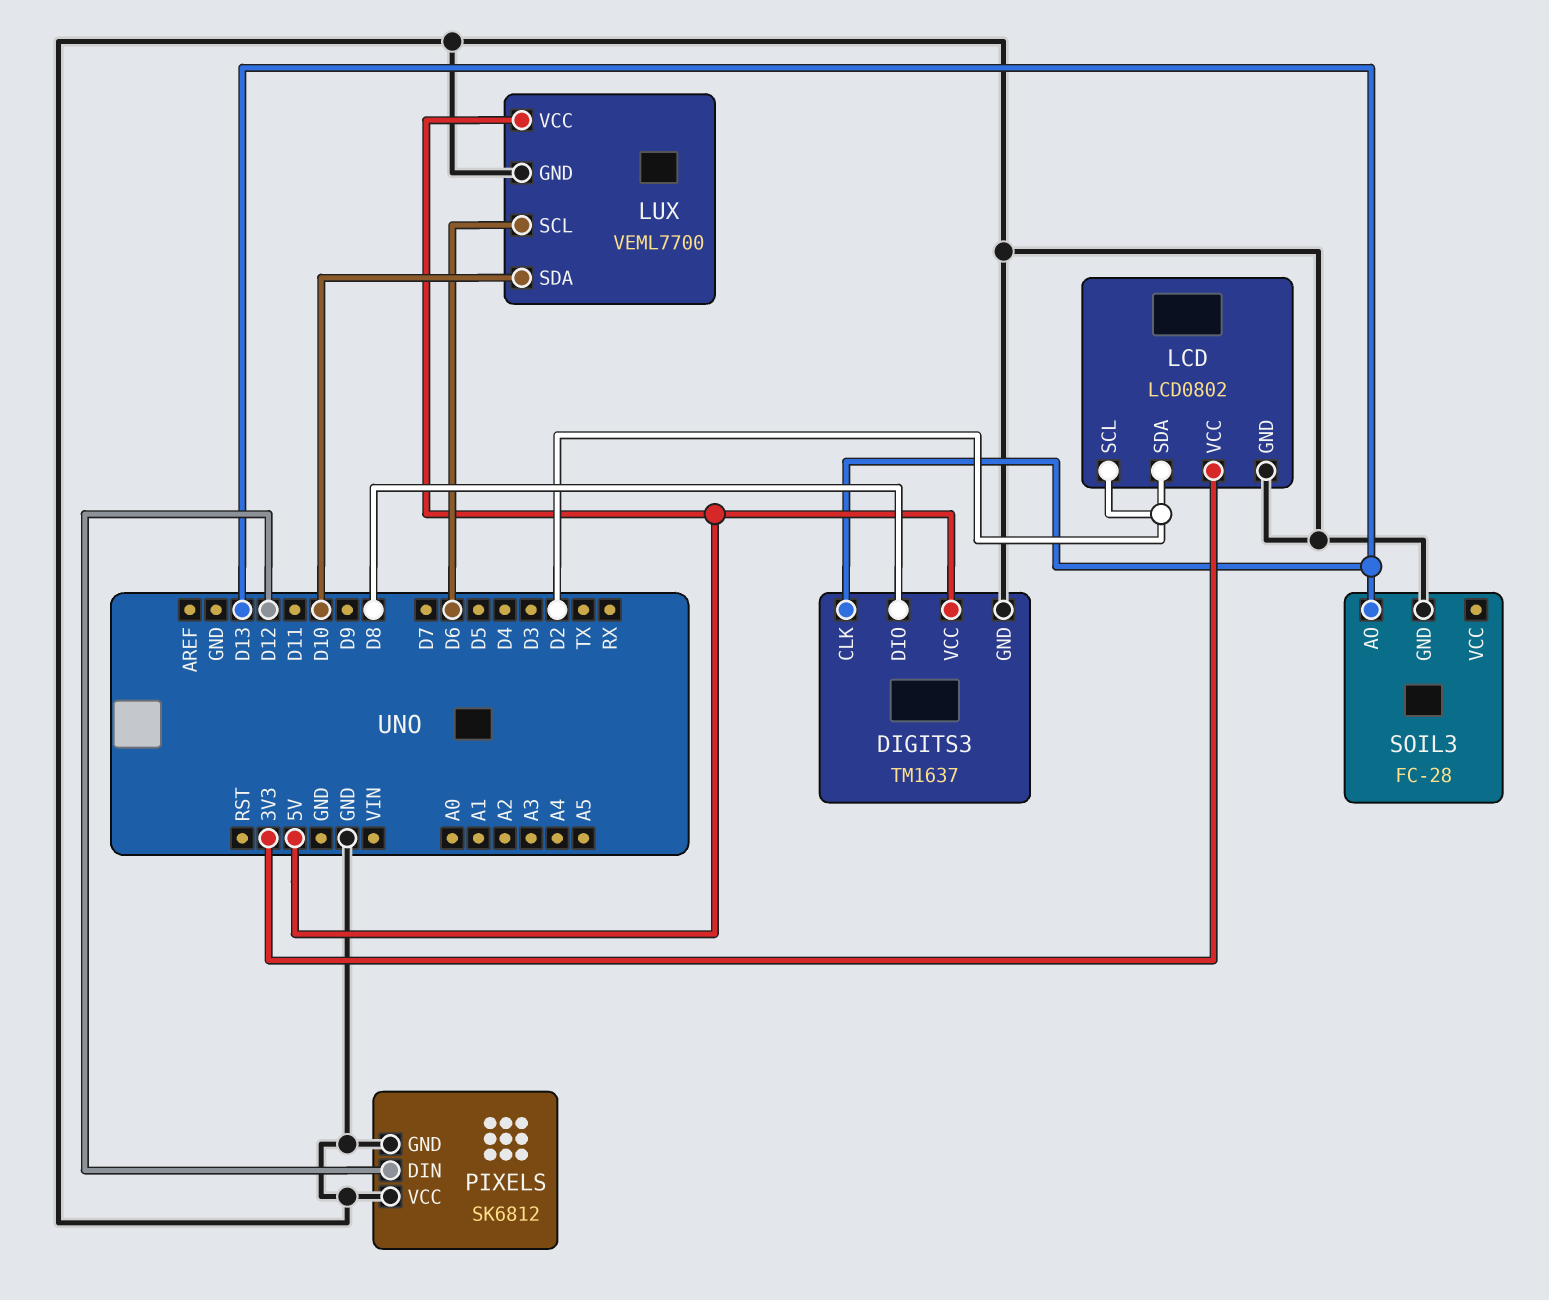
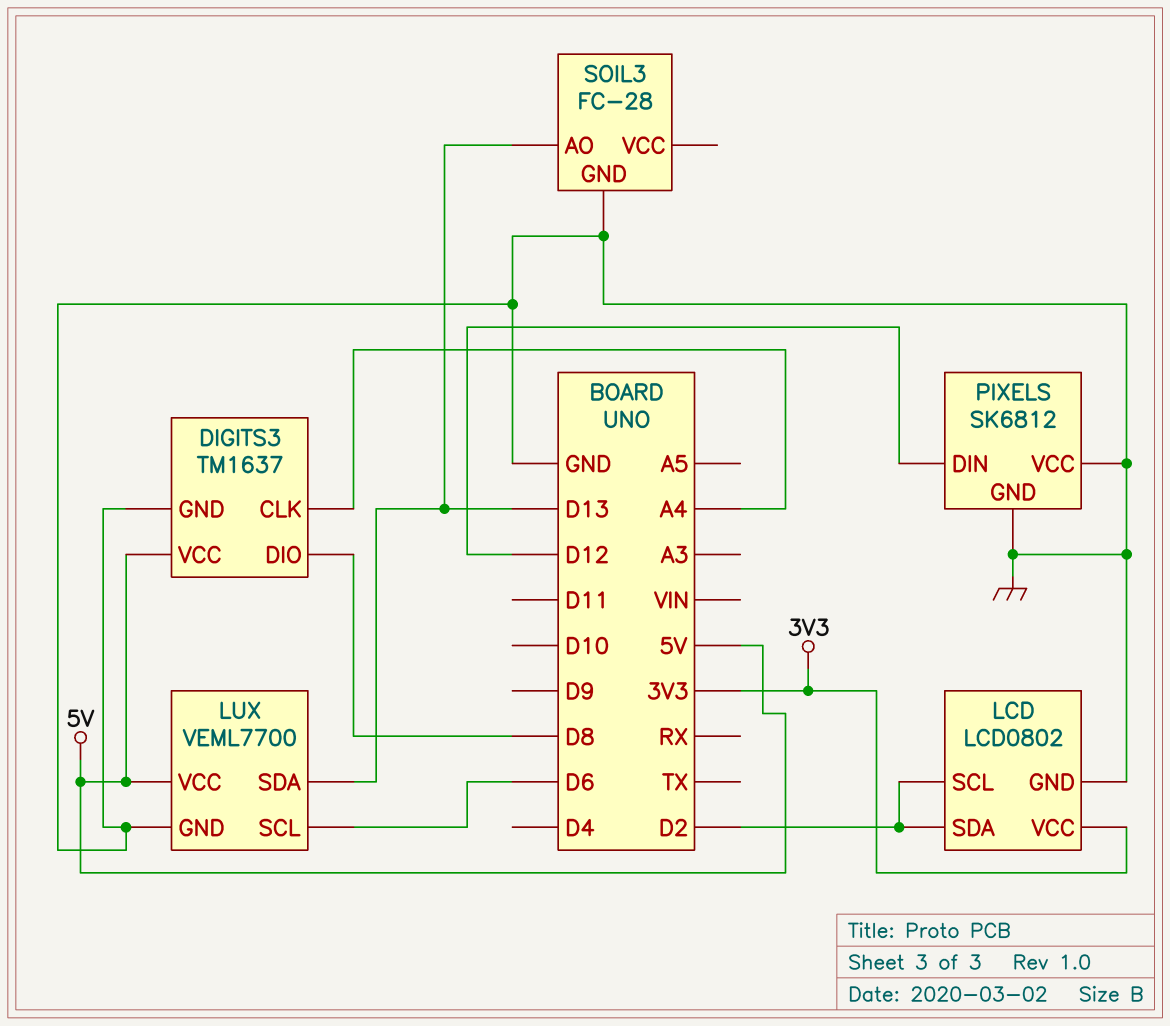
DIGITS3 pin CLK: D13 -> A4
LUX pin SDA: D10 -> D13

